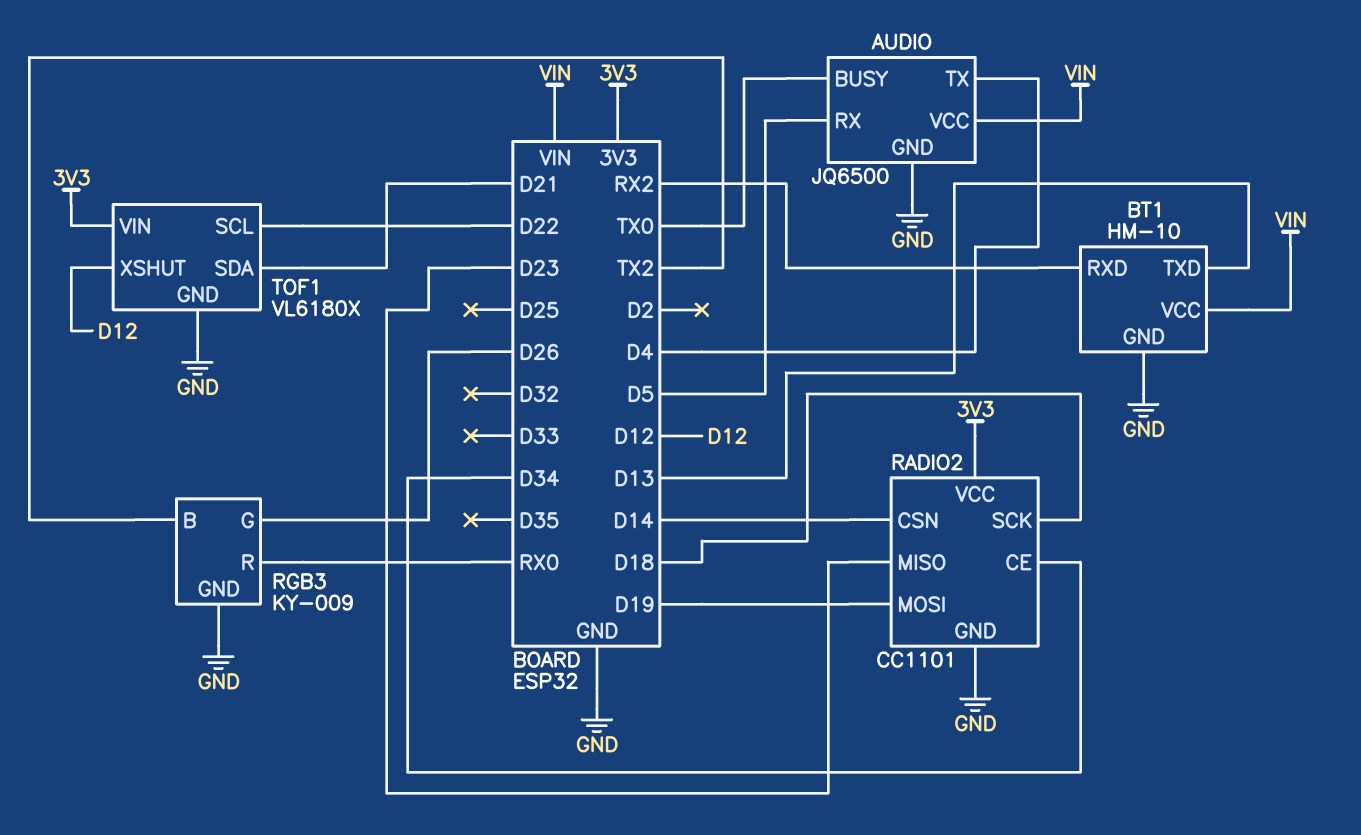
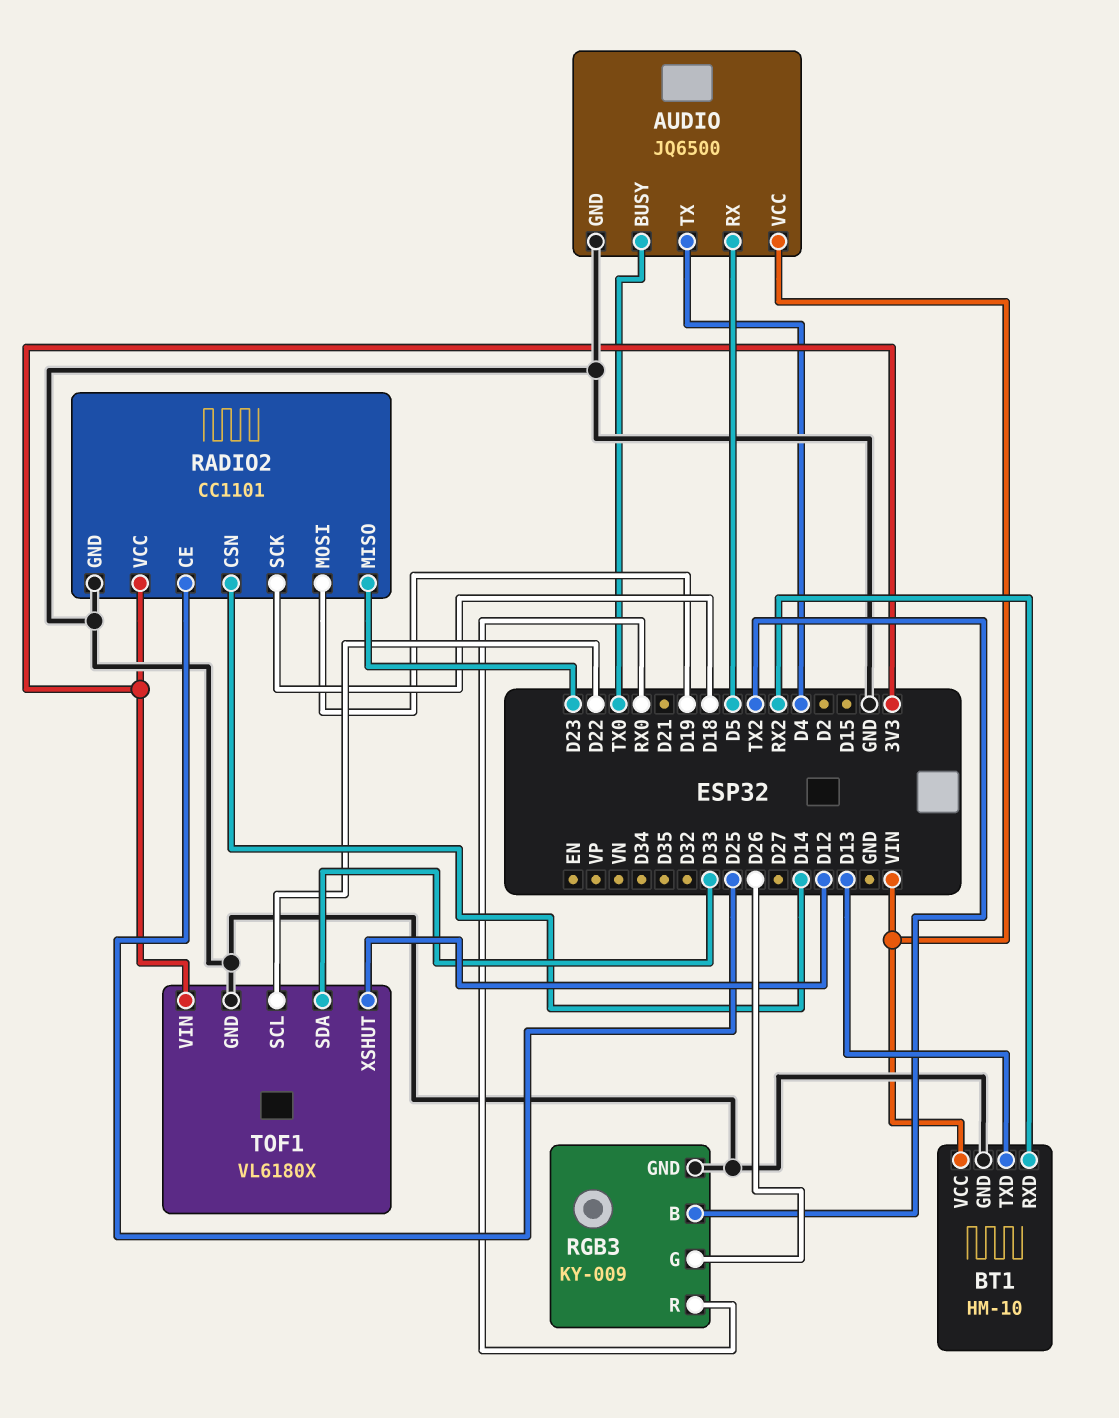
RADIO2 pin CE: D34 -> D25
TOF1 pin SDA: D21 -> D33

